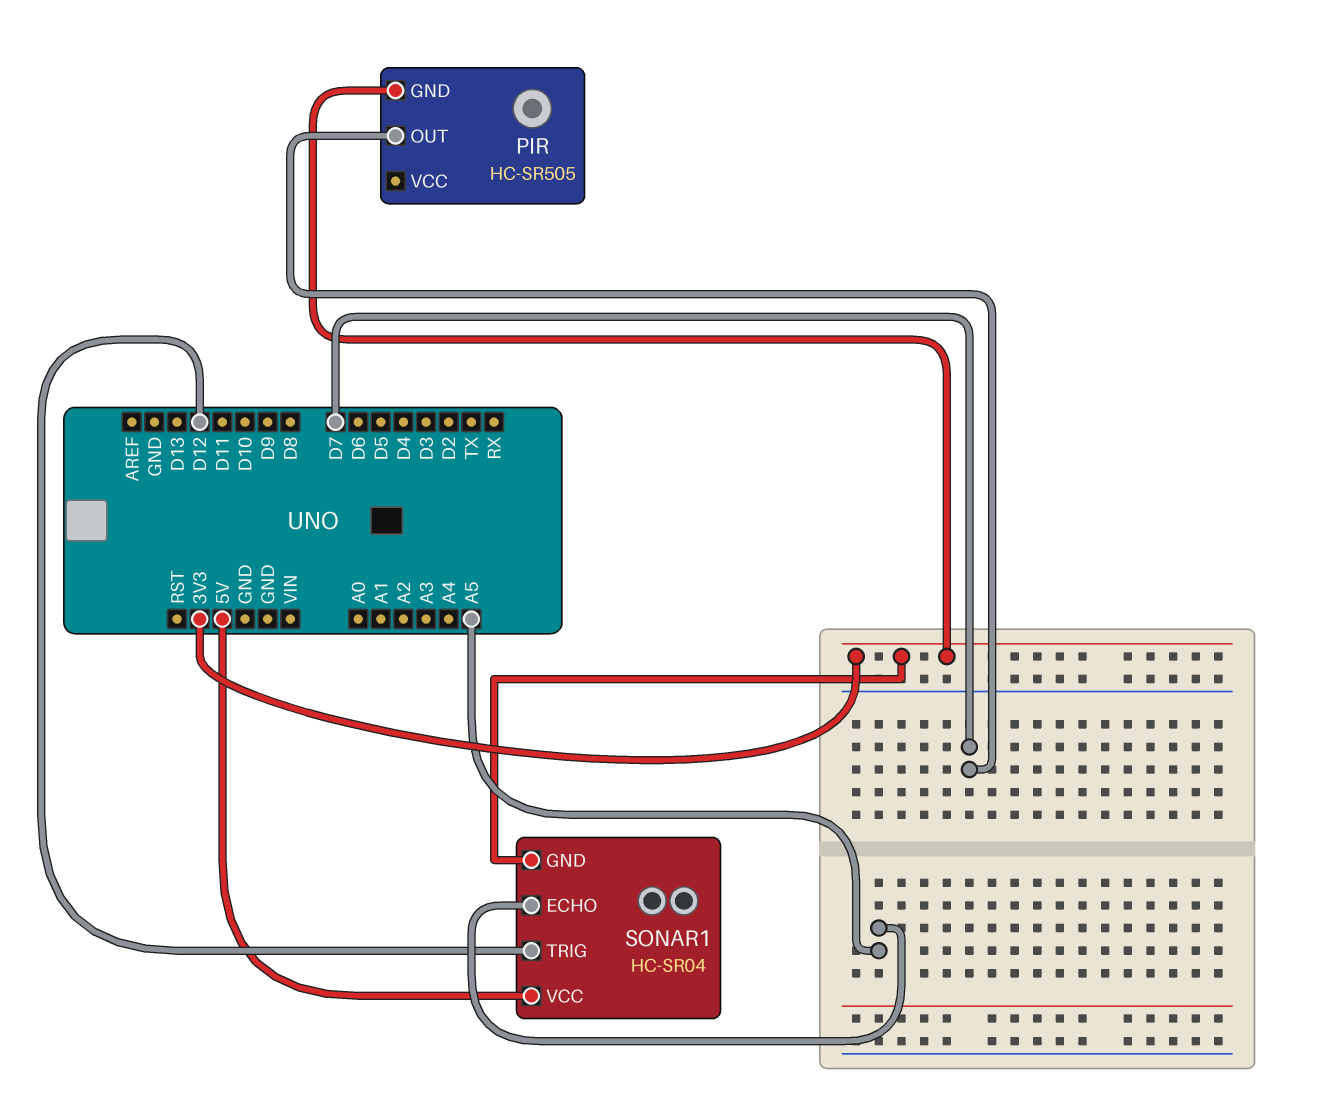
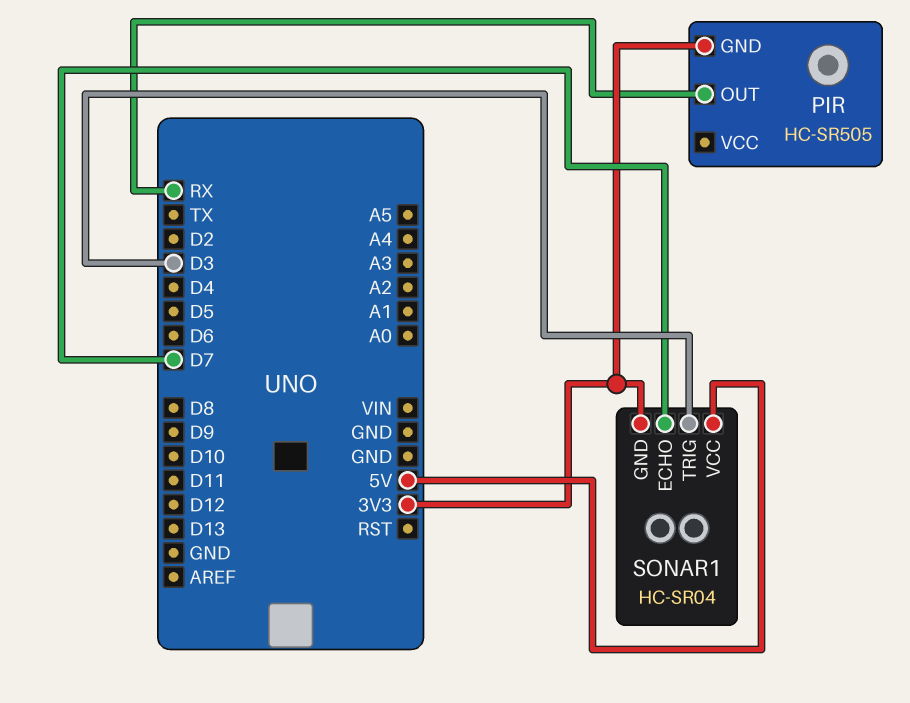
PIR pin OUT: D7 -> RX
SONAR1 pin ECHO: A5 -> D7
SONAR1 pin TRIG: D12 -> D3

